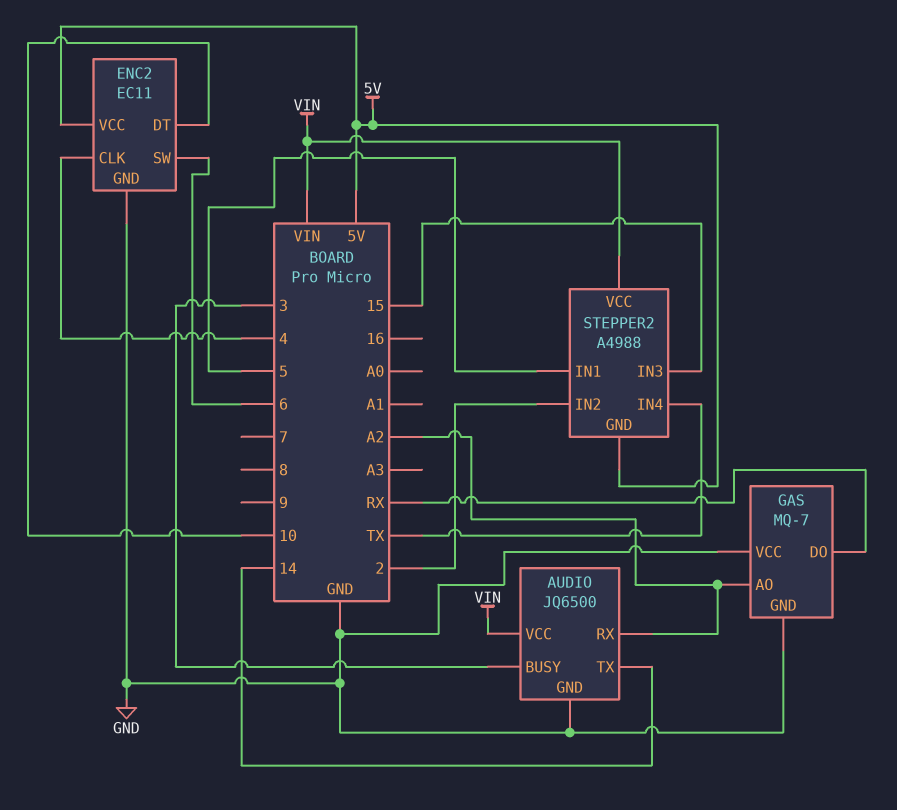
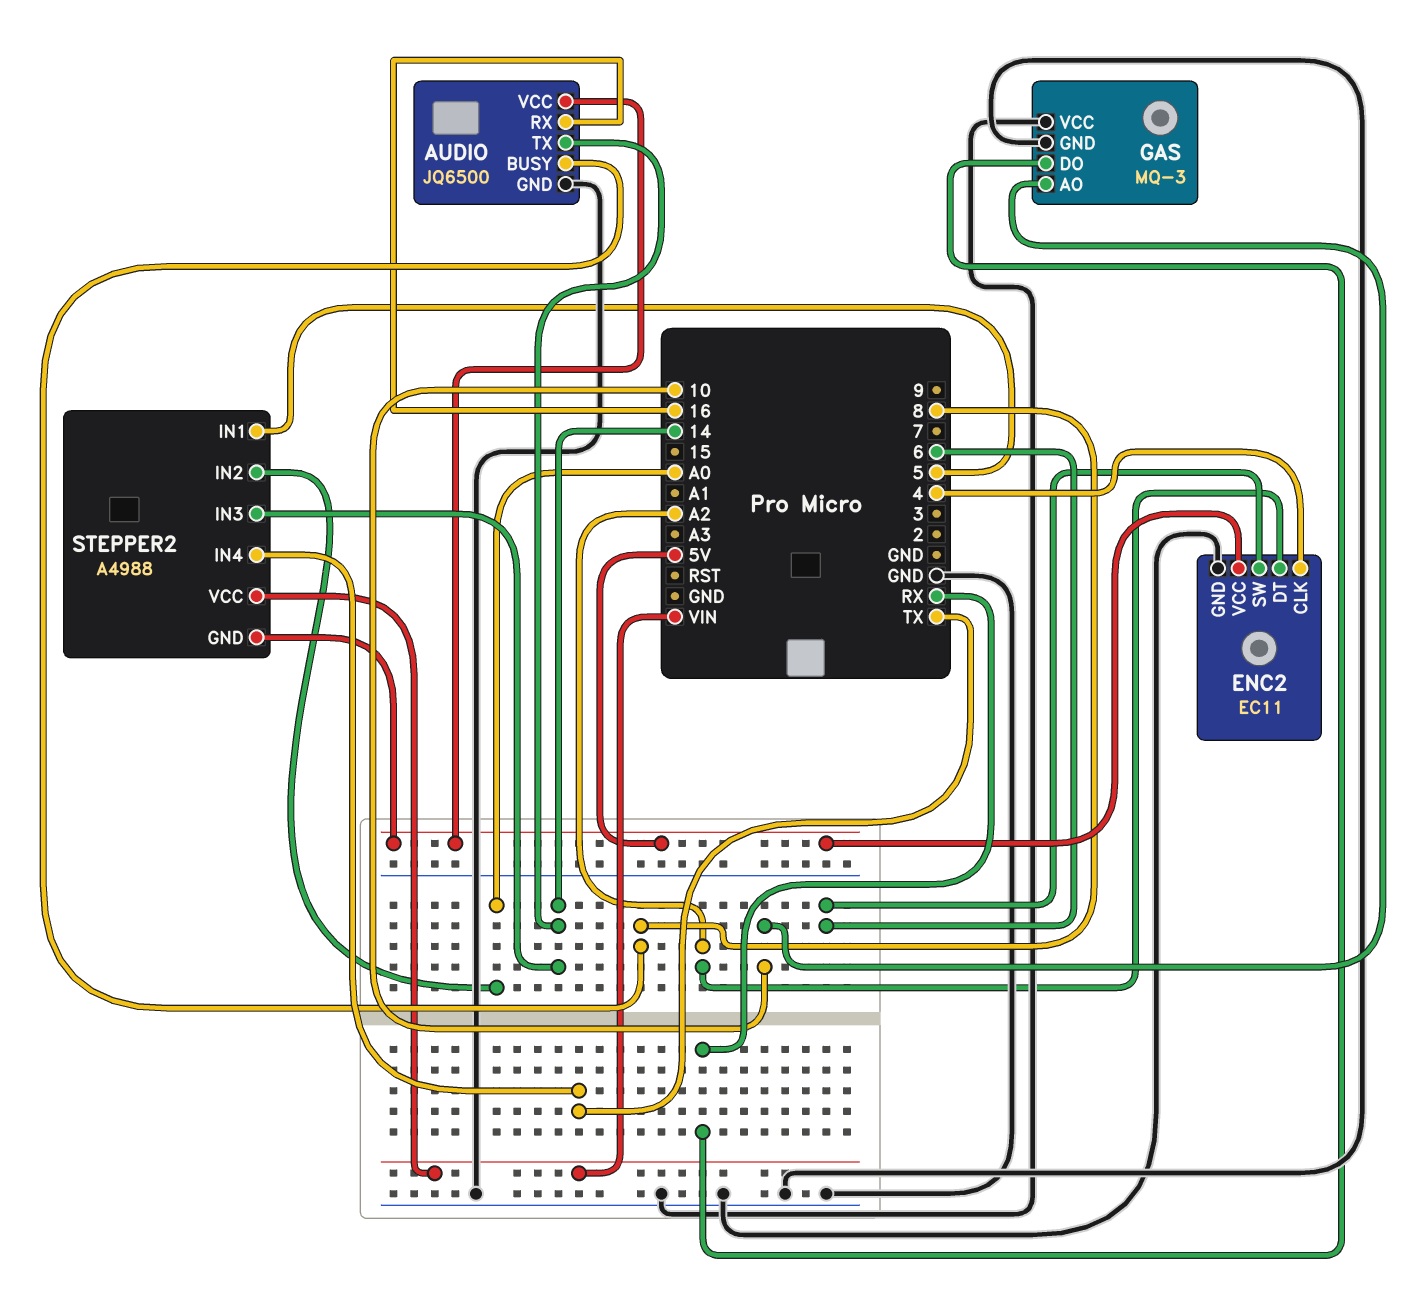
AUDIO pin BUSY: 3 -> 8
AUDIO pin RX: A2 -> 16
AUDIO pin VCC: VIN -> 5V
ENC2 pin DT: 10 -> A2
GAS: MQ-7 -> MQ-3
GAS pin AO: A2 -> 10
STEPPER2 pin IN2: 2 -> A0
STEPPER2 pin IN3: 15 -> 14

